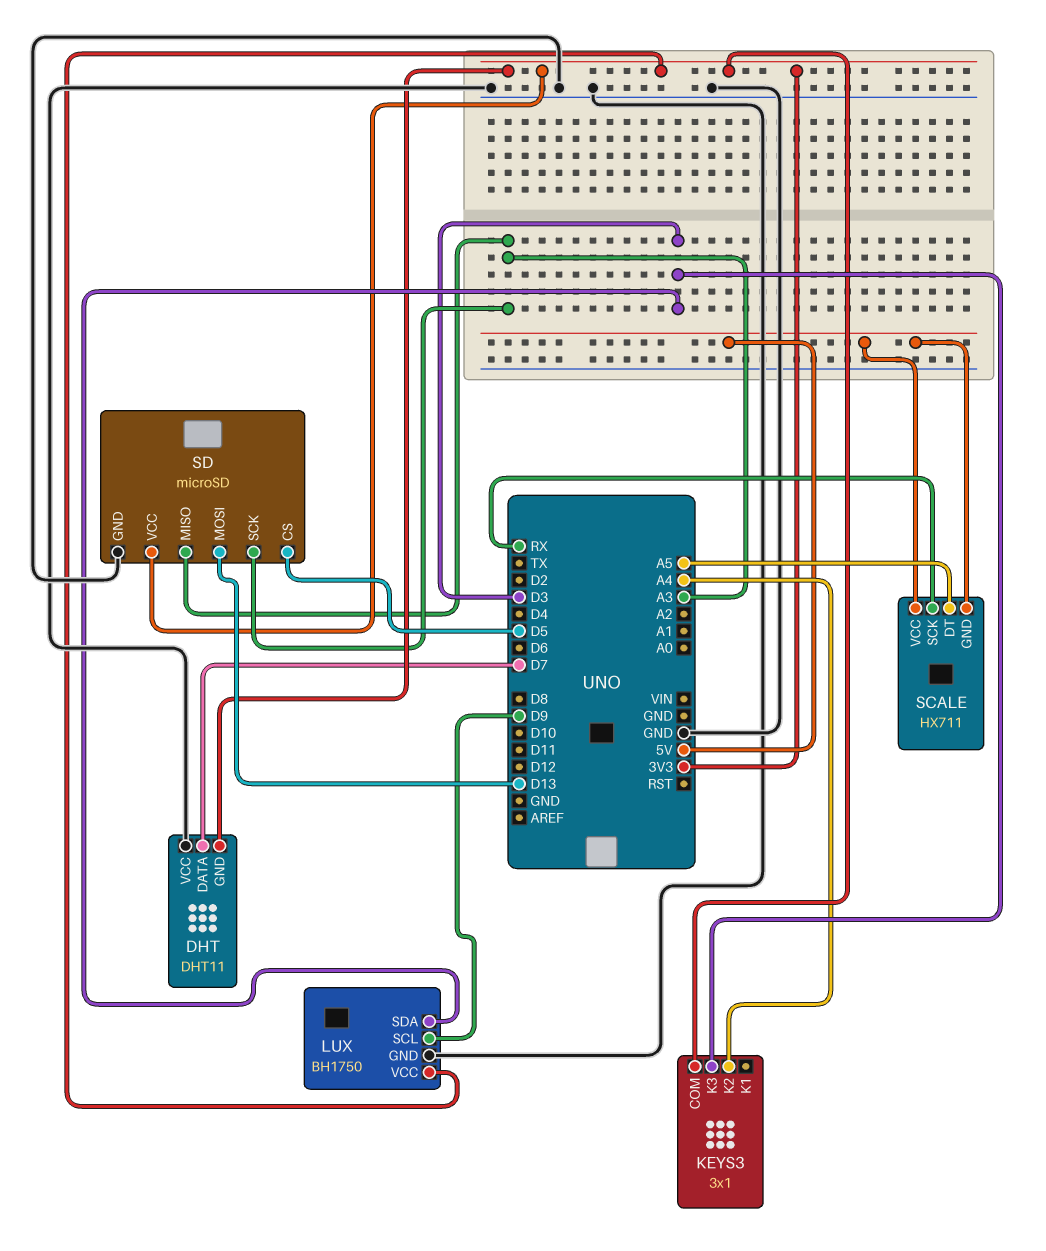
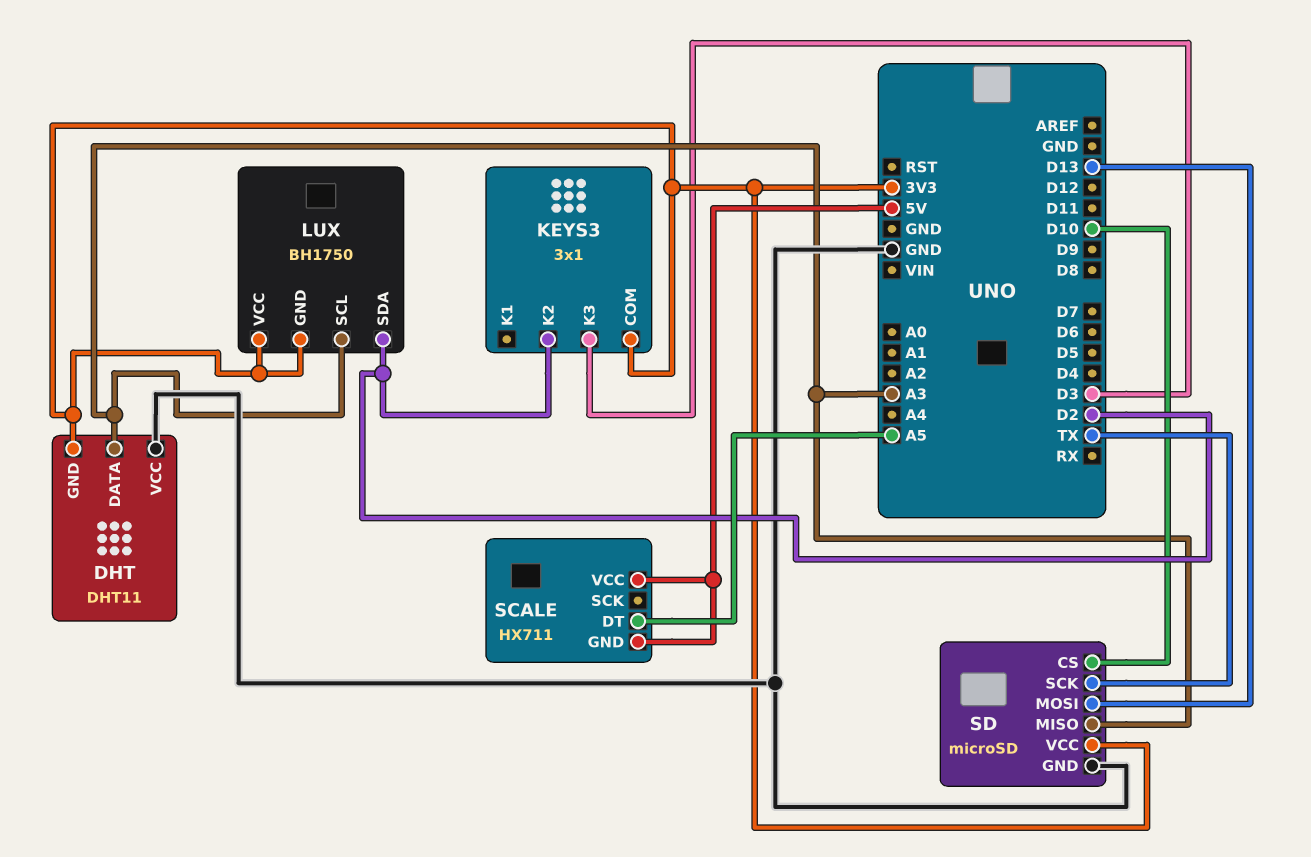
DHT pin DATA: D7 -> A3
KEYS3 pin K2: A4 -> D2
LUX pin GND: GND -> 3V3
LUX pin SCL: D9 -> A3
LUX pin SDA: D3 -> D2
SCALE pin SCK: RX -> none
SD pin CS: D5 -> D10
SD pin SCK: A3 -> TX

